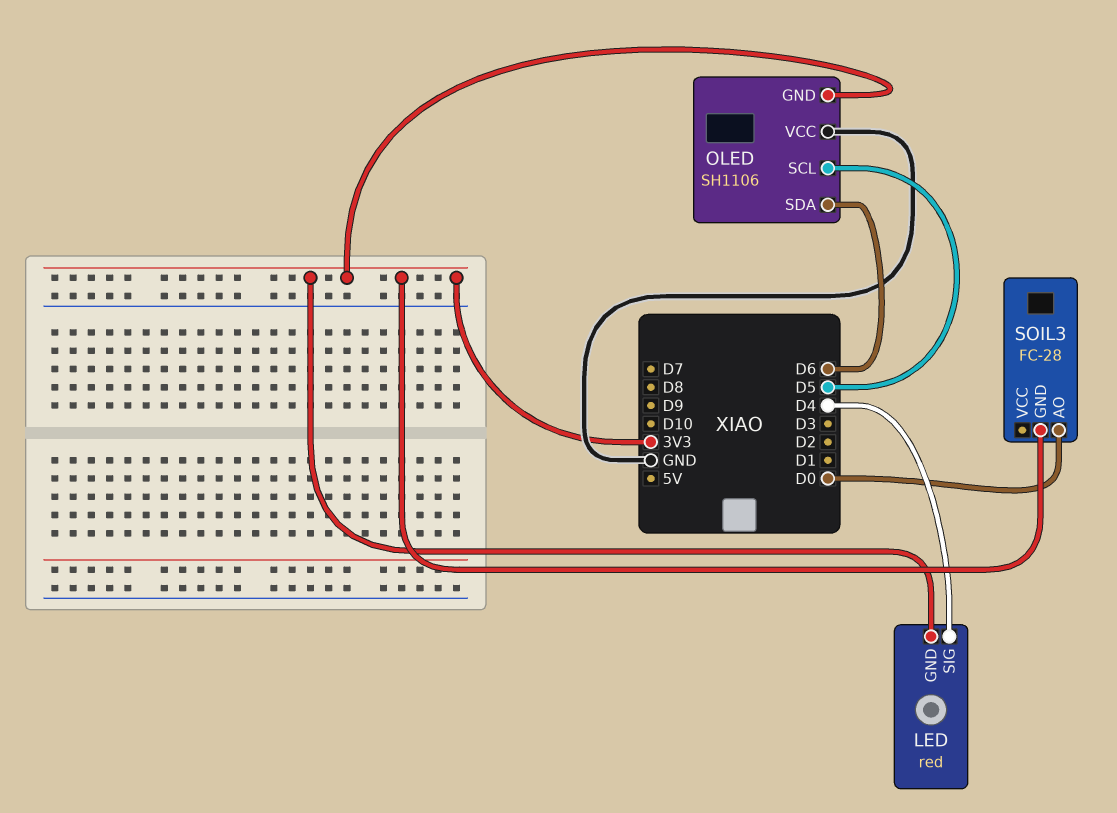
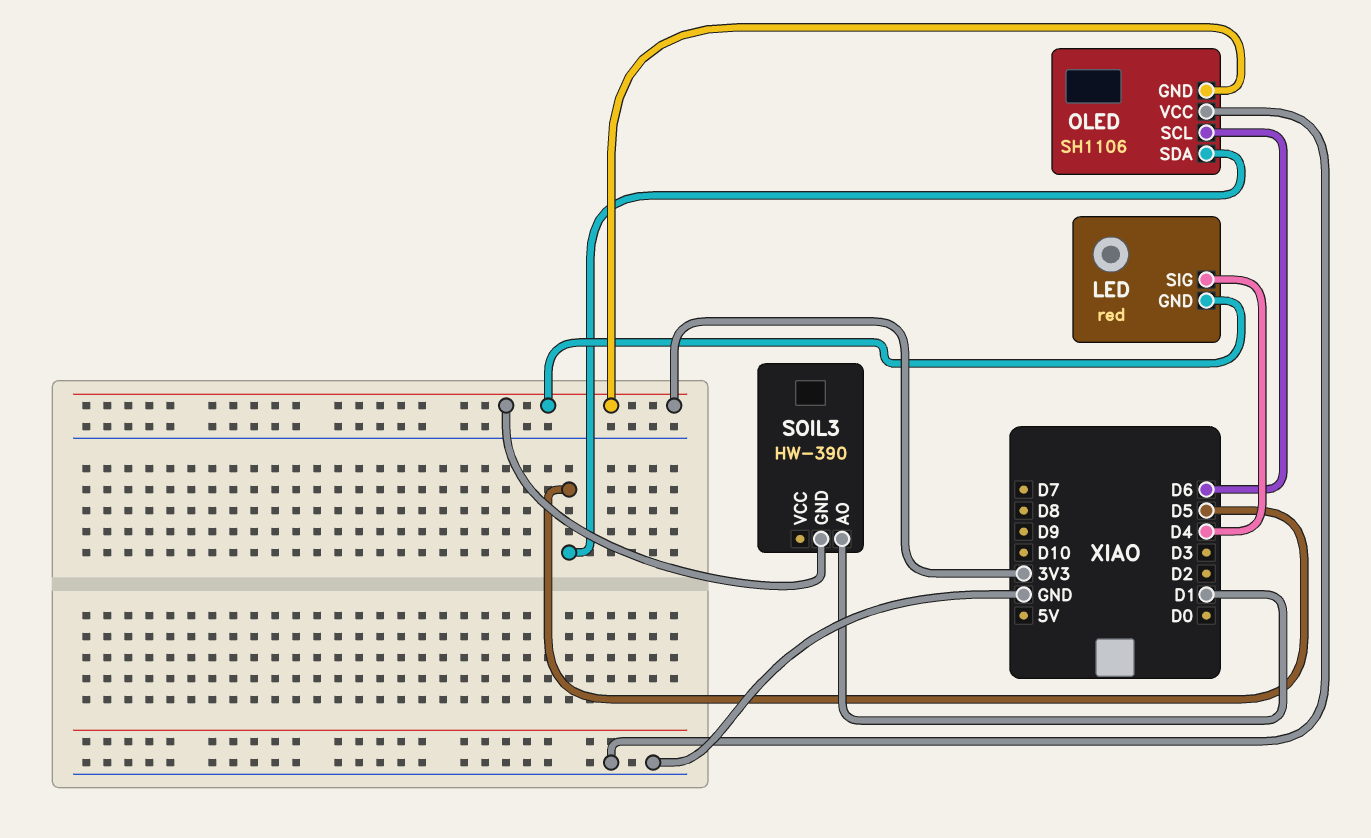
OLED pin SCL: D5 -> D6
OLED pin SDA: D6 -> D5
SOIL3: FC-28 -> HW-390
SOIL3 pin AO: D0 -> D1

